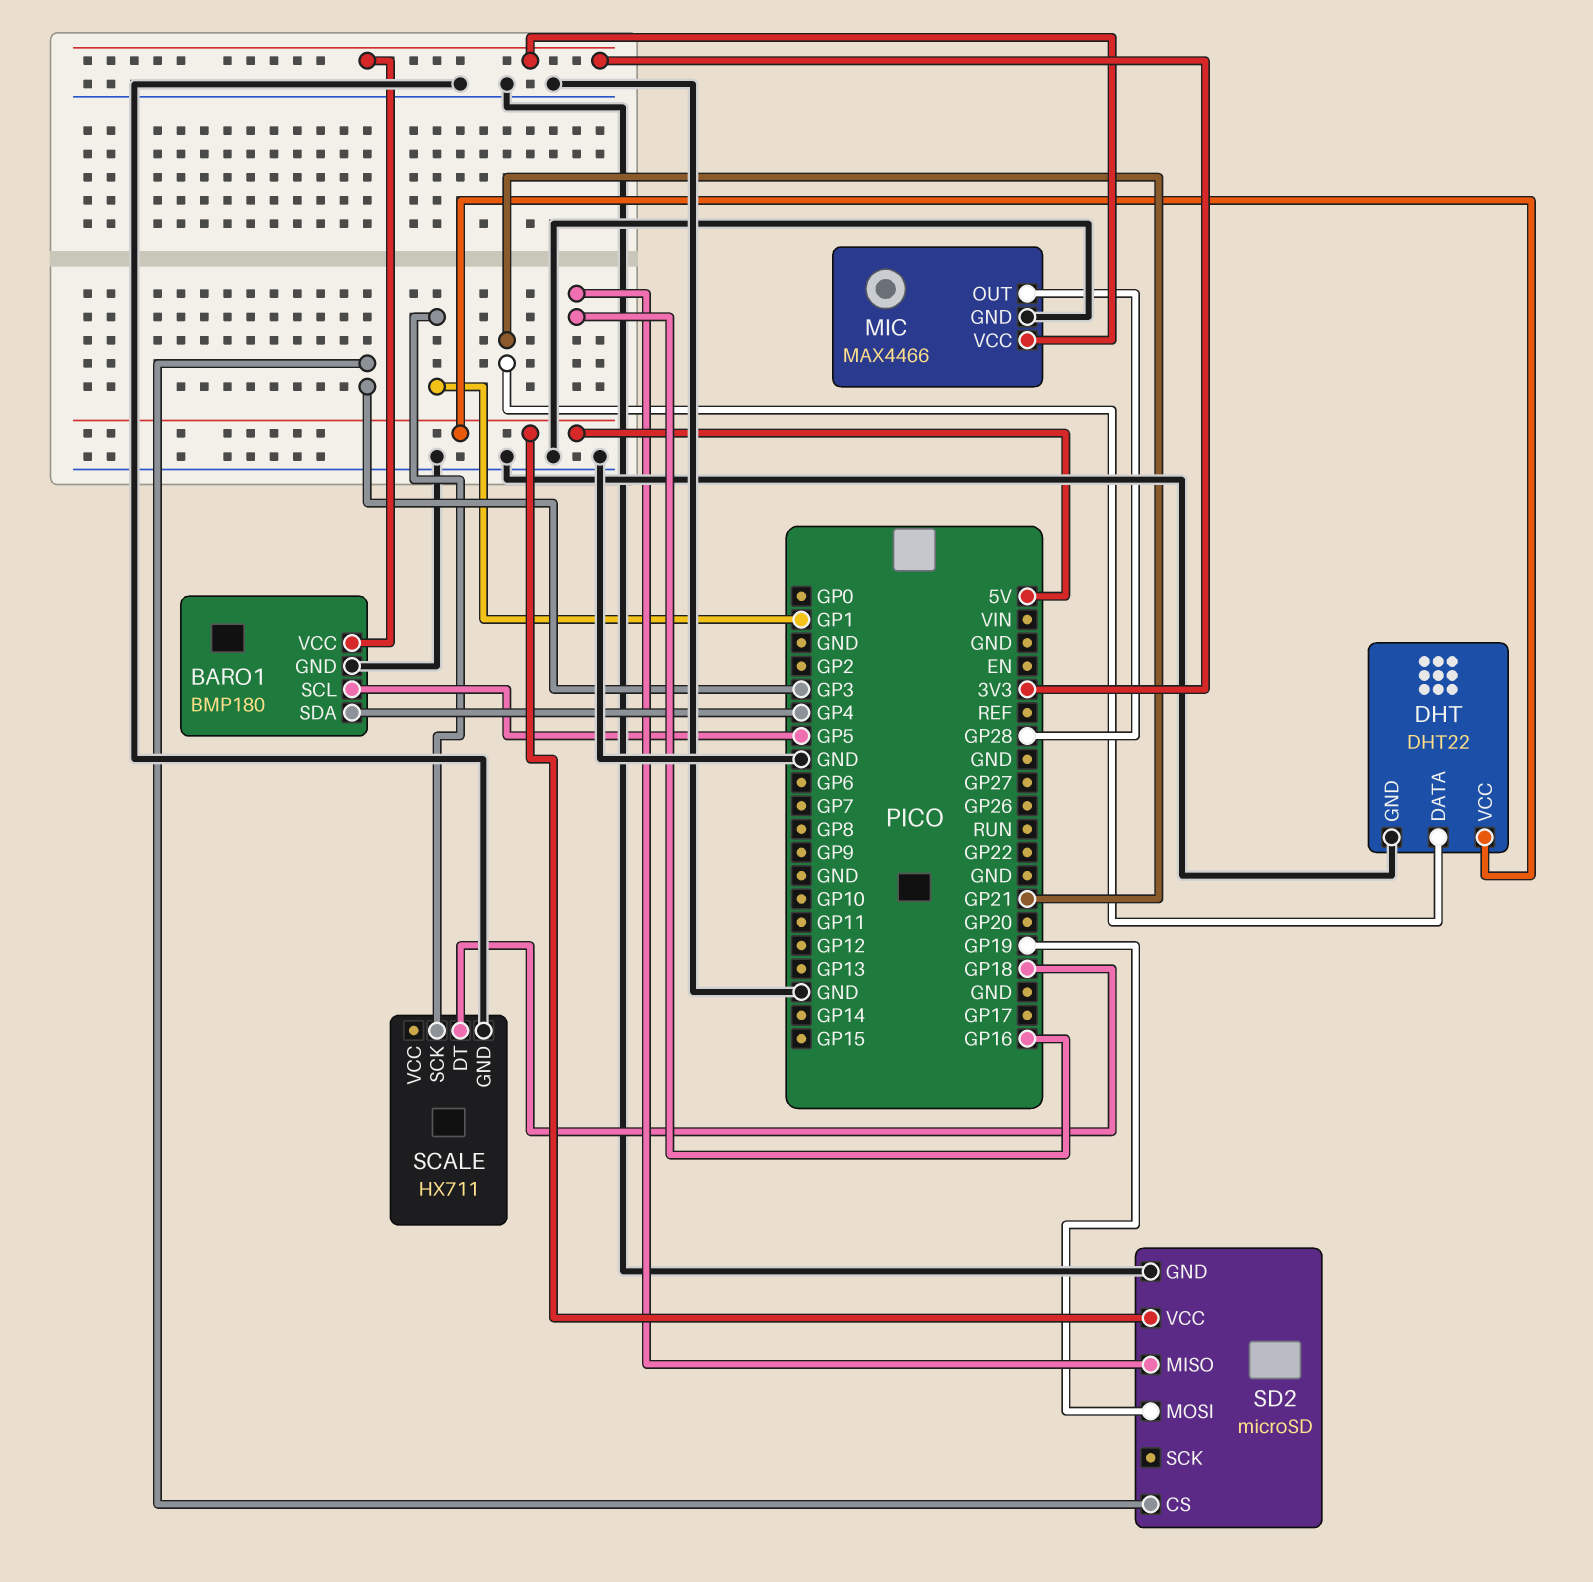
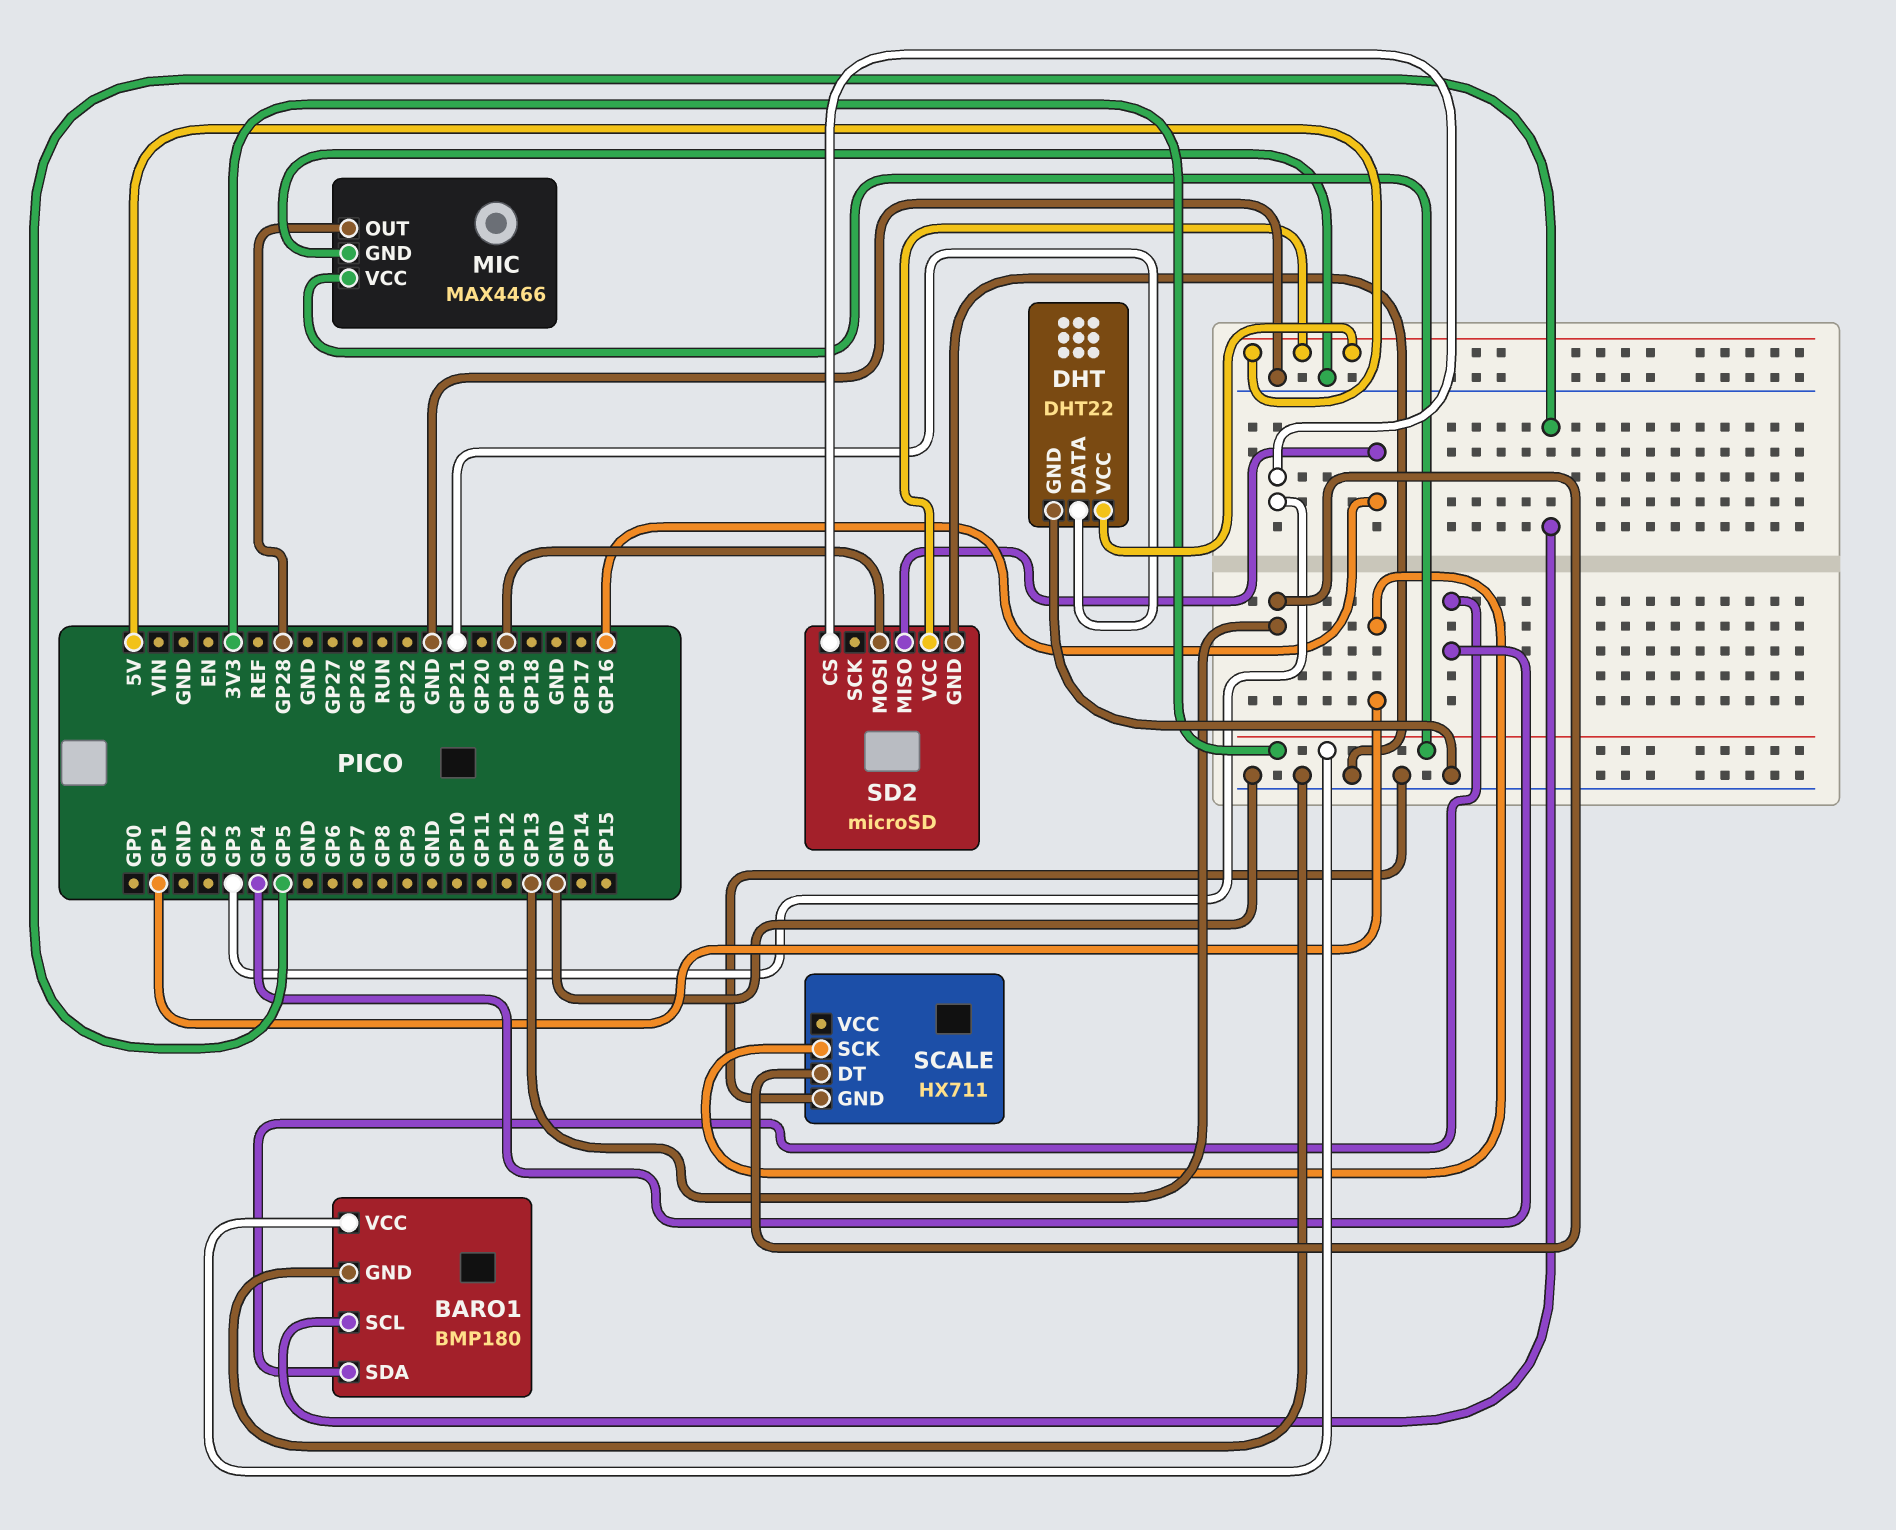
SCALE pin DT: GP18 -> GP13

